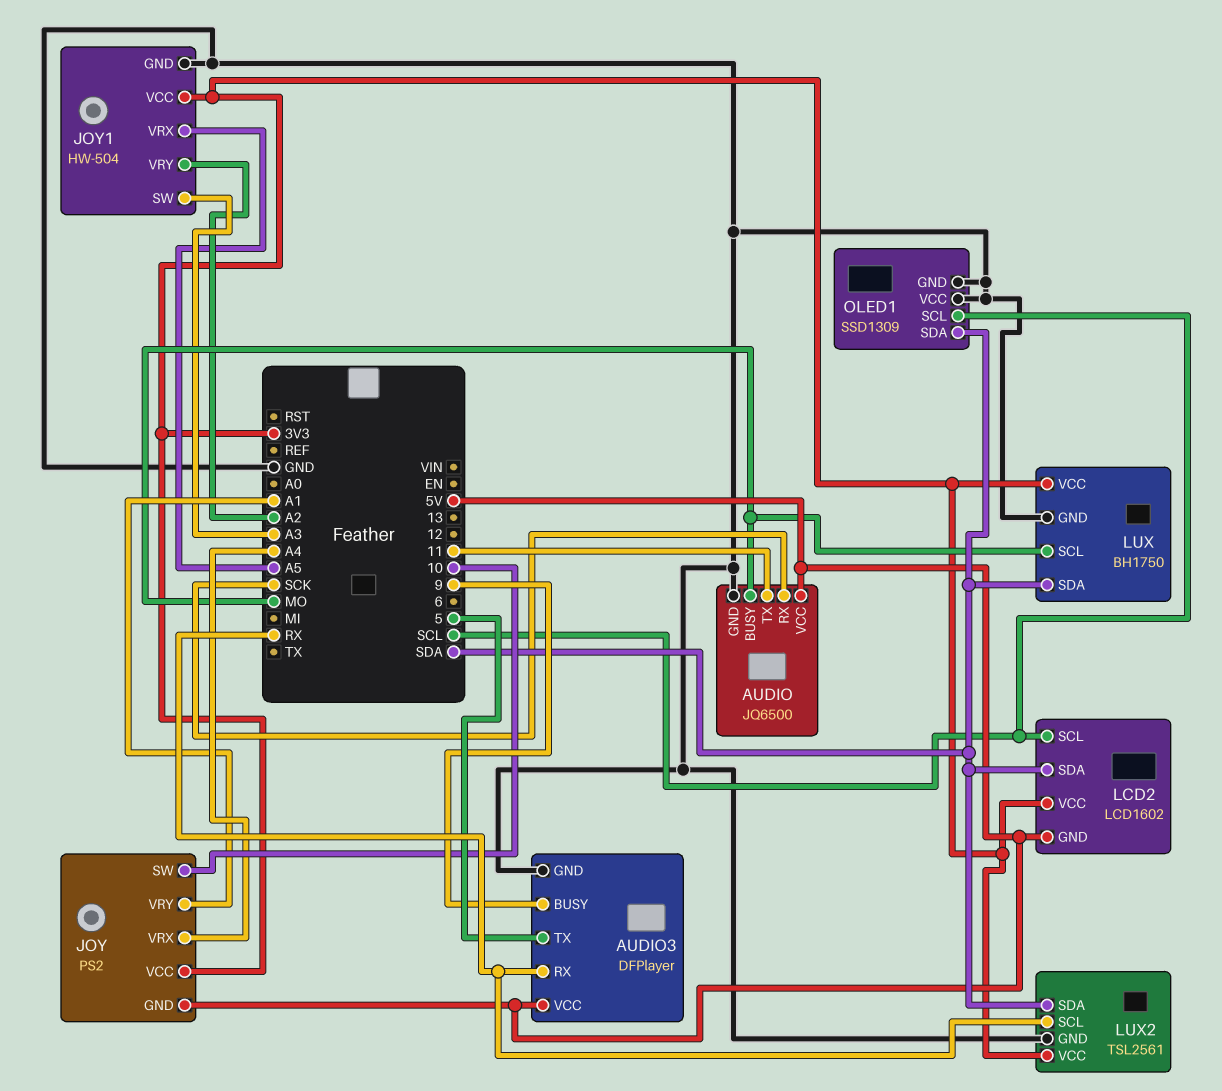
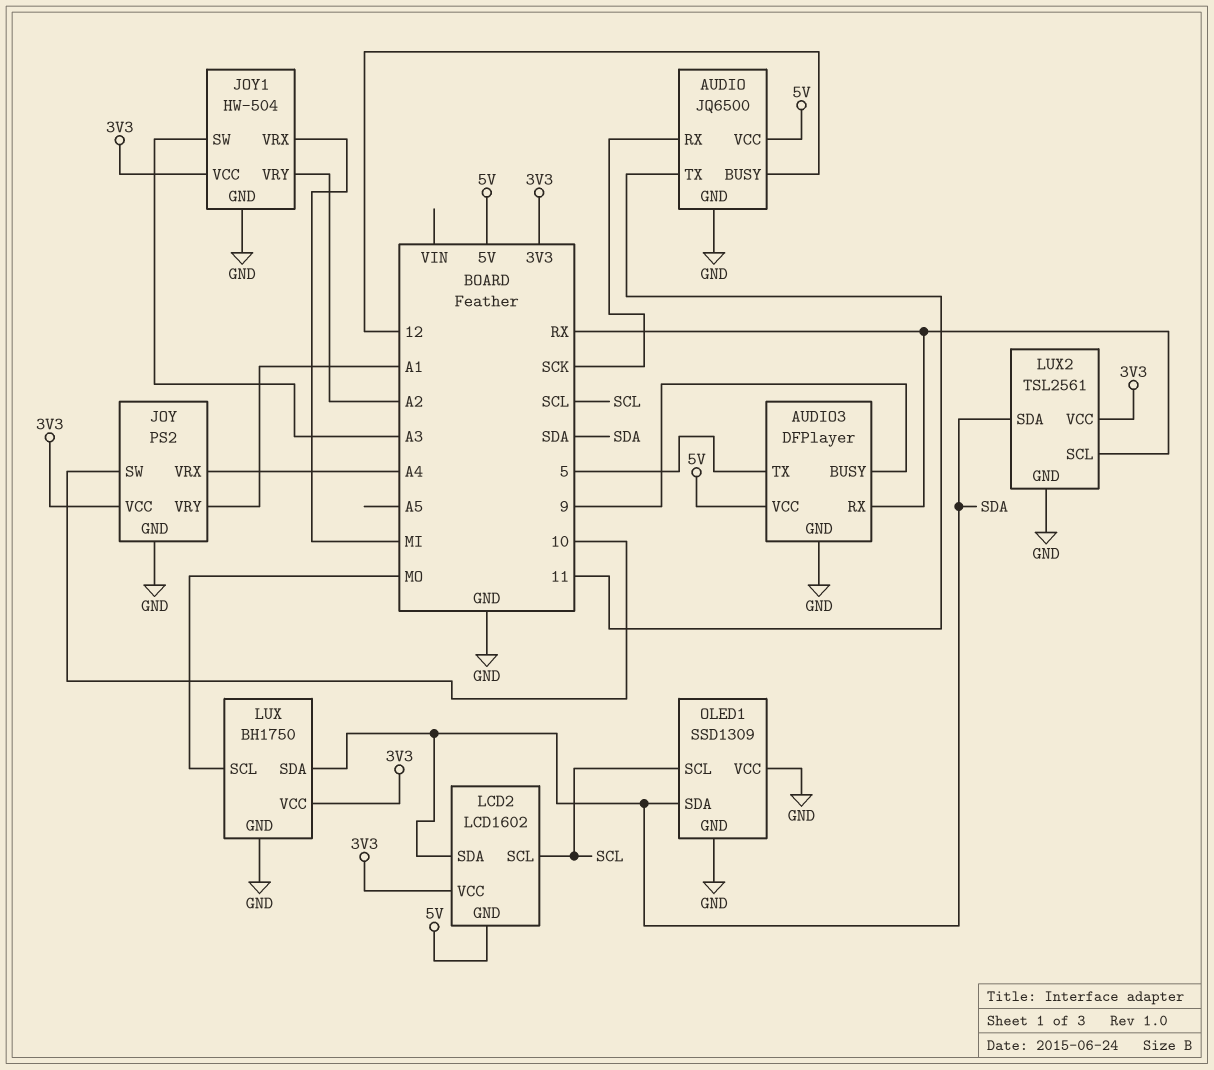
AUDIO pin BUSY: MO -> 12
JOY pin GND: 5V -> GND
JOY1 pin VRX: A5 -> MI

